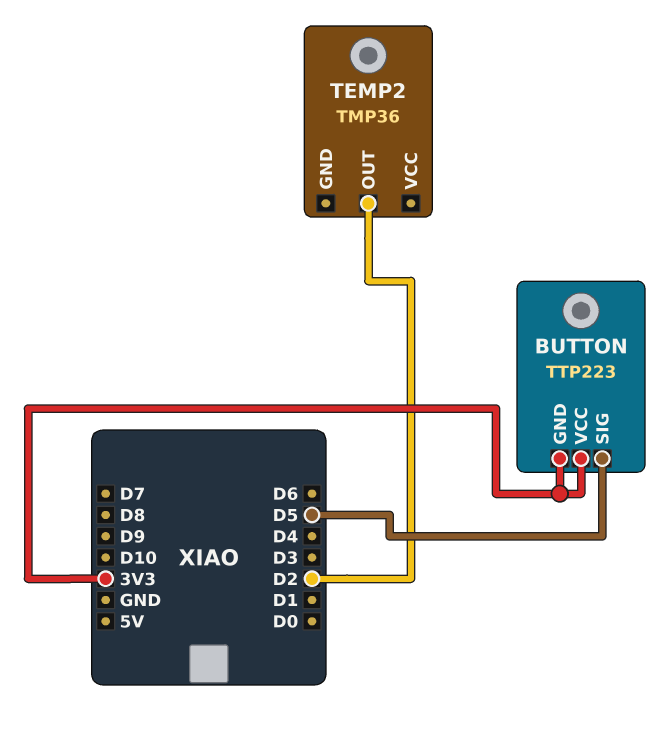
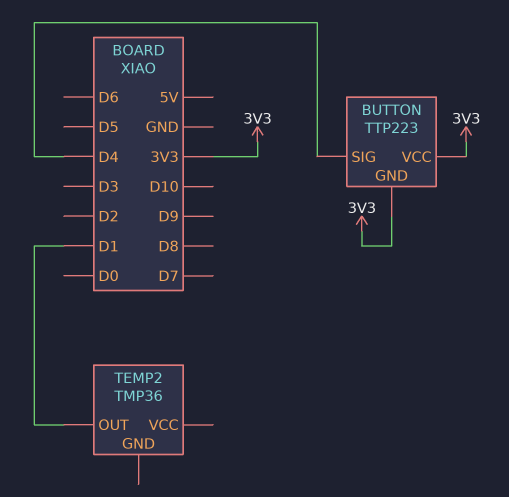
BUTTON pin SIG: D5 -> D4
TEMP2 pin OUT: D2 -> D1

